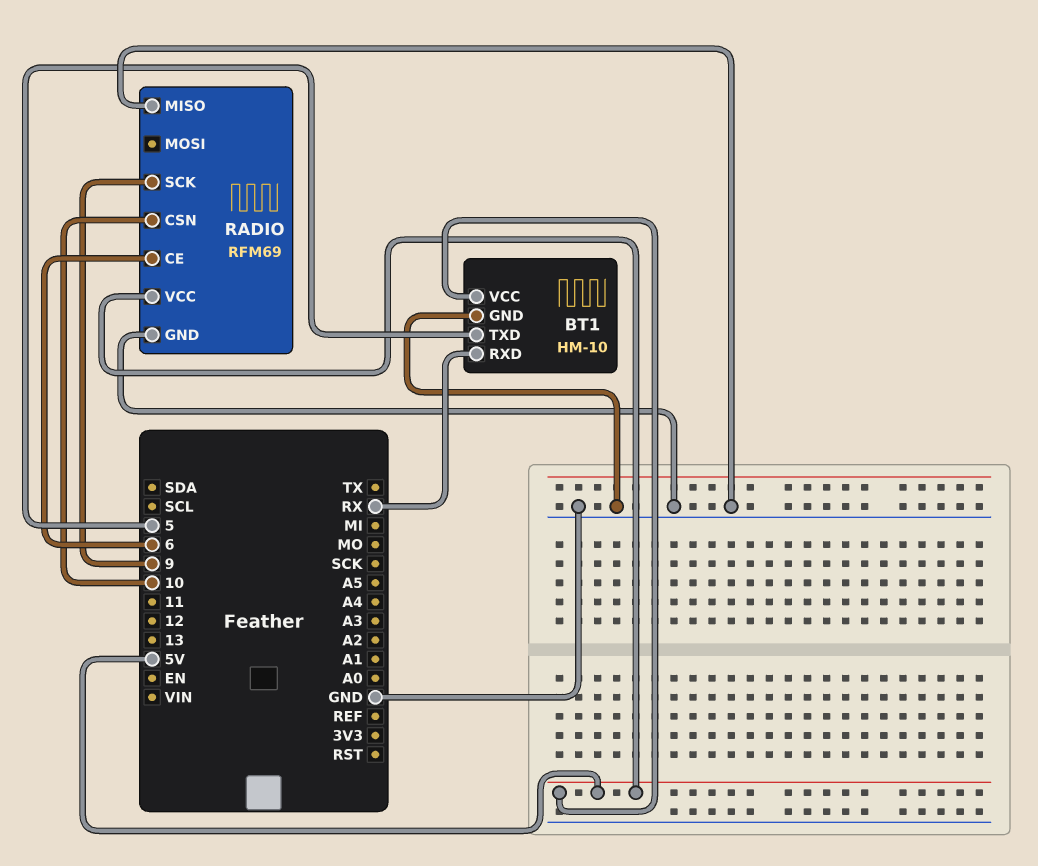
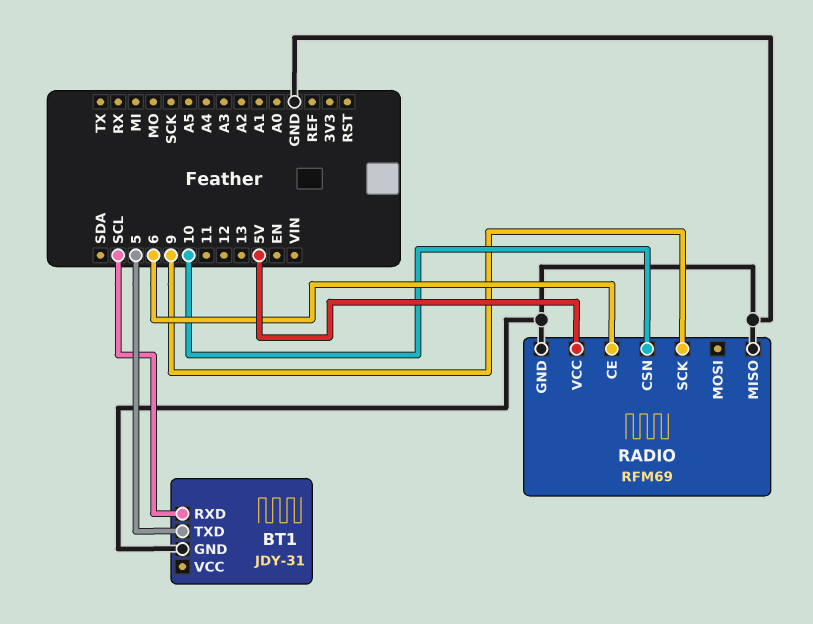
BT1: HM-10 -> JDY-31
BT1 pin RXD: RX -> SCL
BT1 pin VCC: 5V -> none

